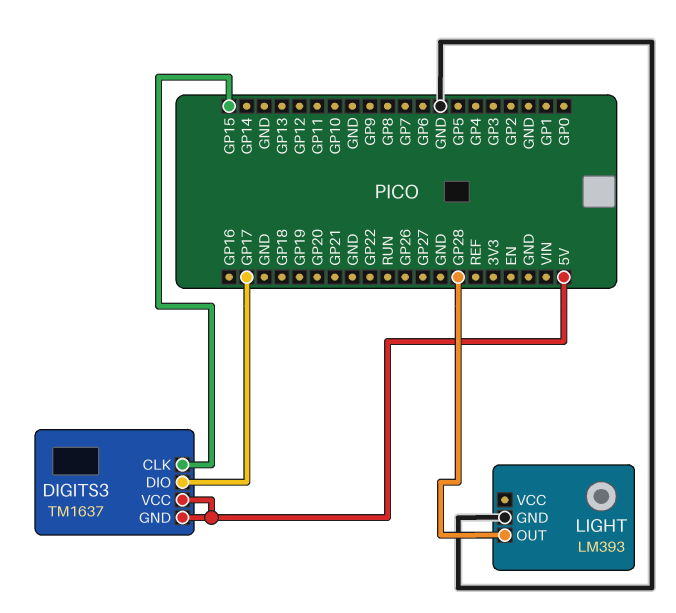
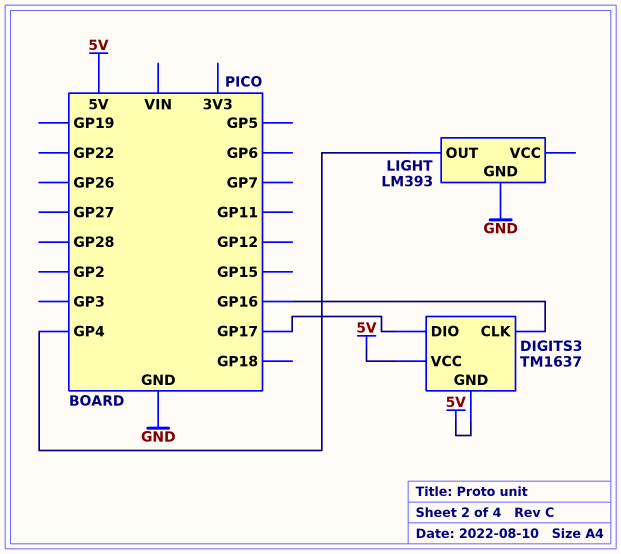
DIGITS3 pin CLK: GP15 -> GP16
LIGHT pin OUT: GP28 -> GP4

